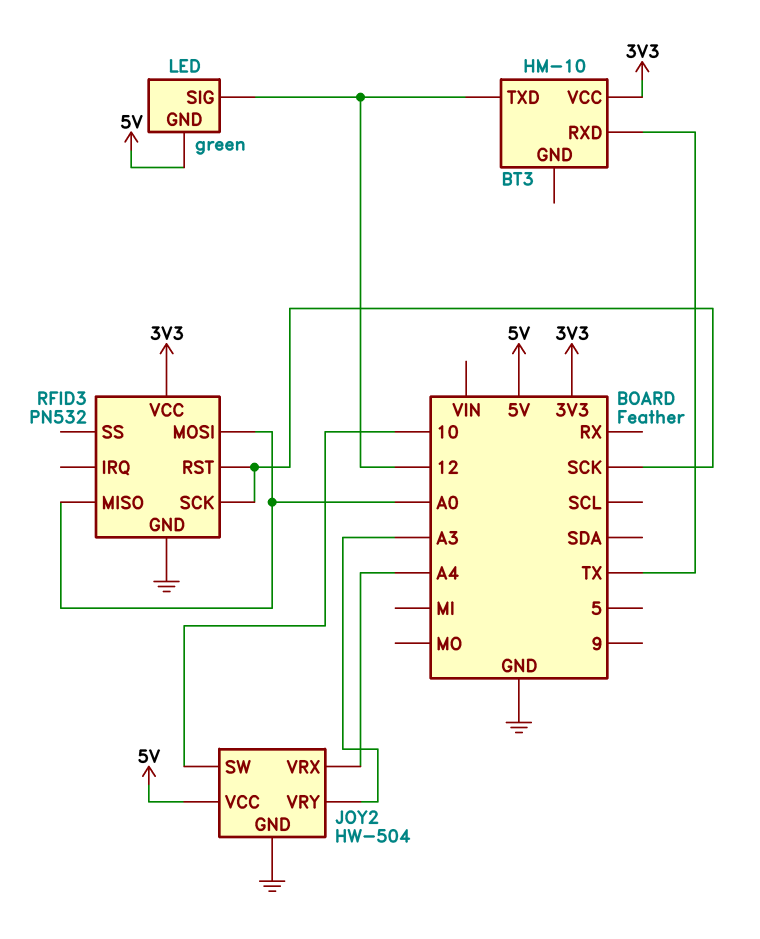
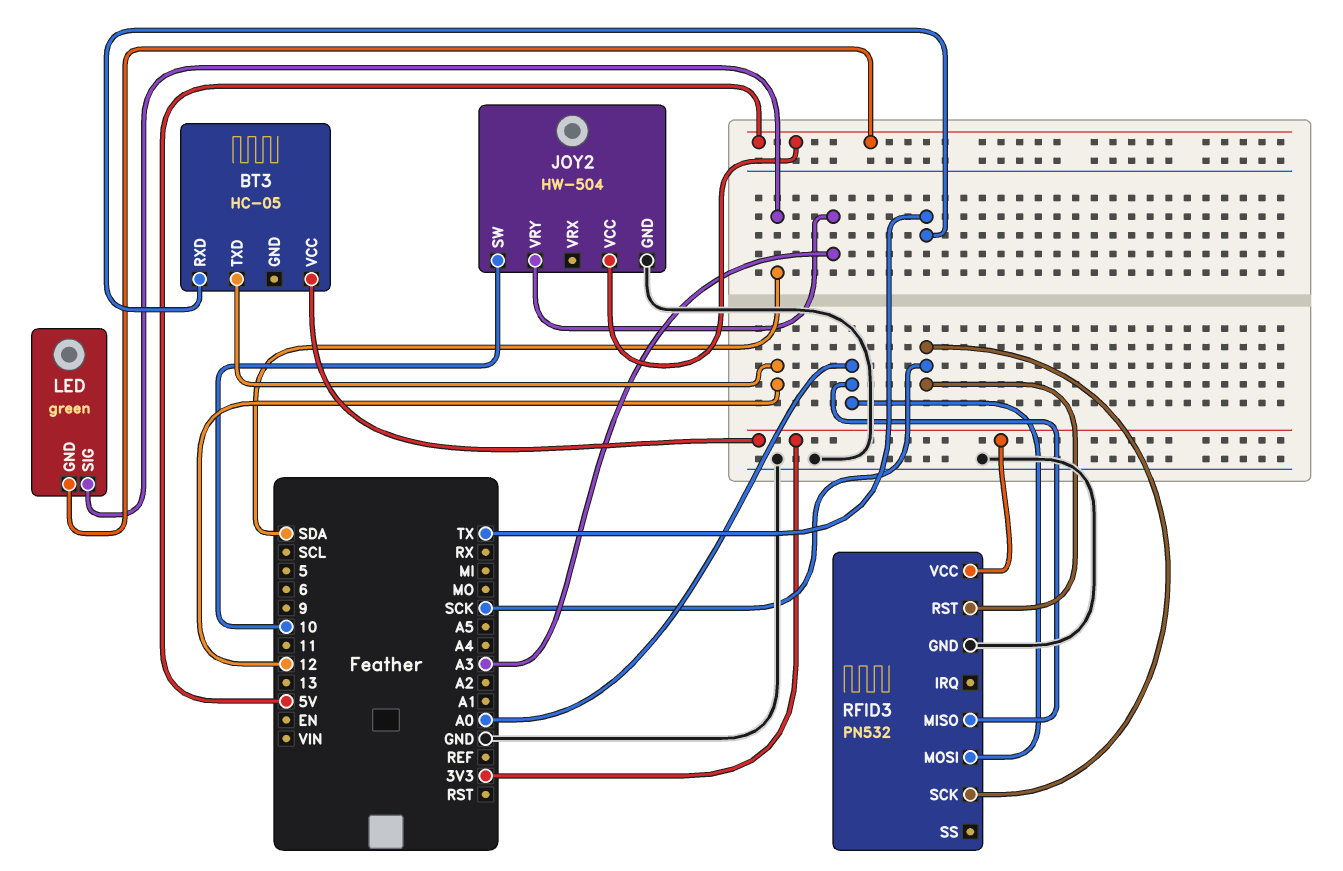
BT3: HM-10 -> HC-05
JOY2 pin VRX: A4 -> none
LED pin SIG: 12 -> SDA

